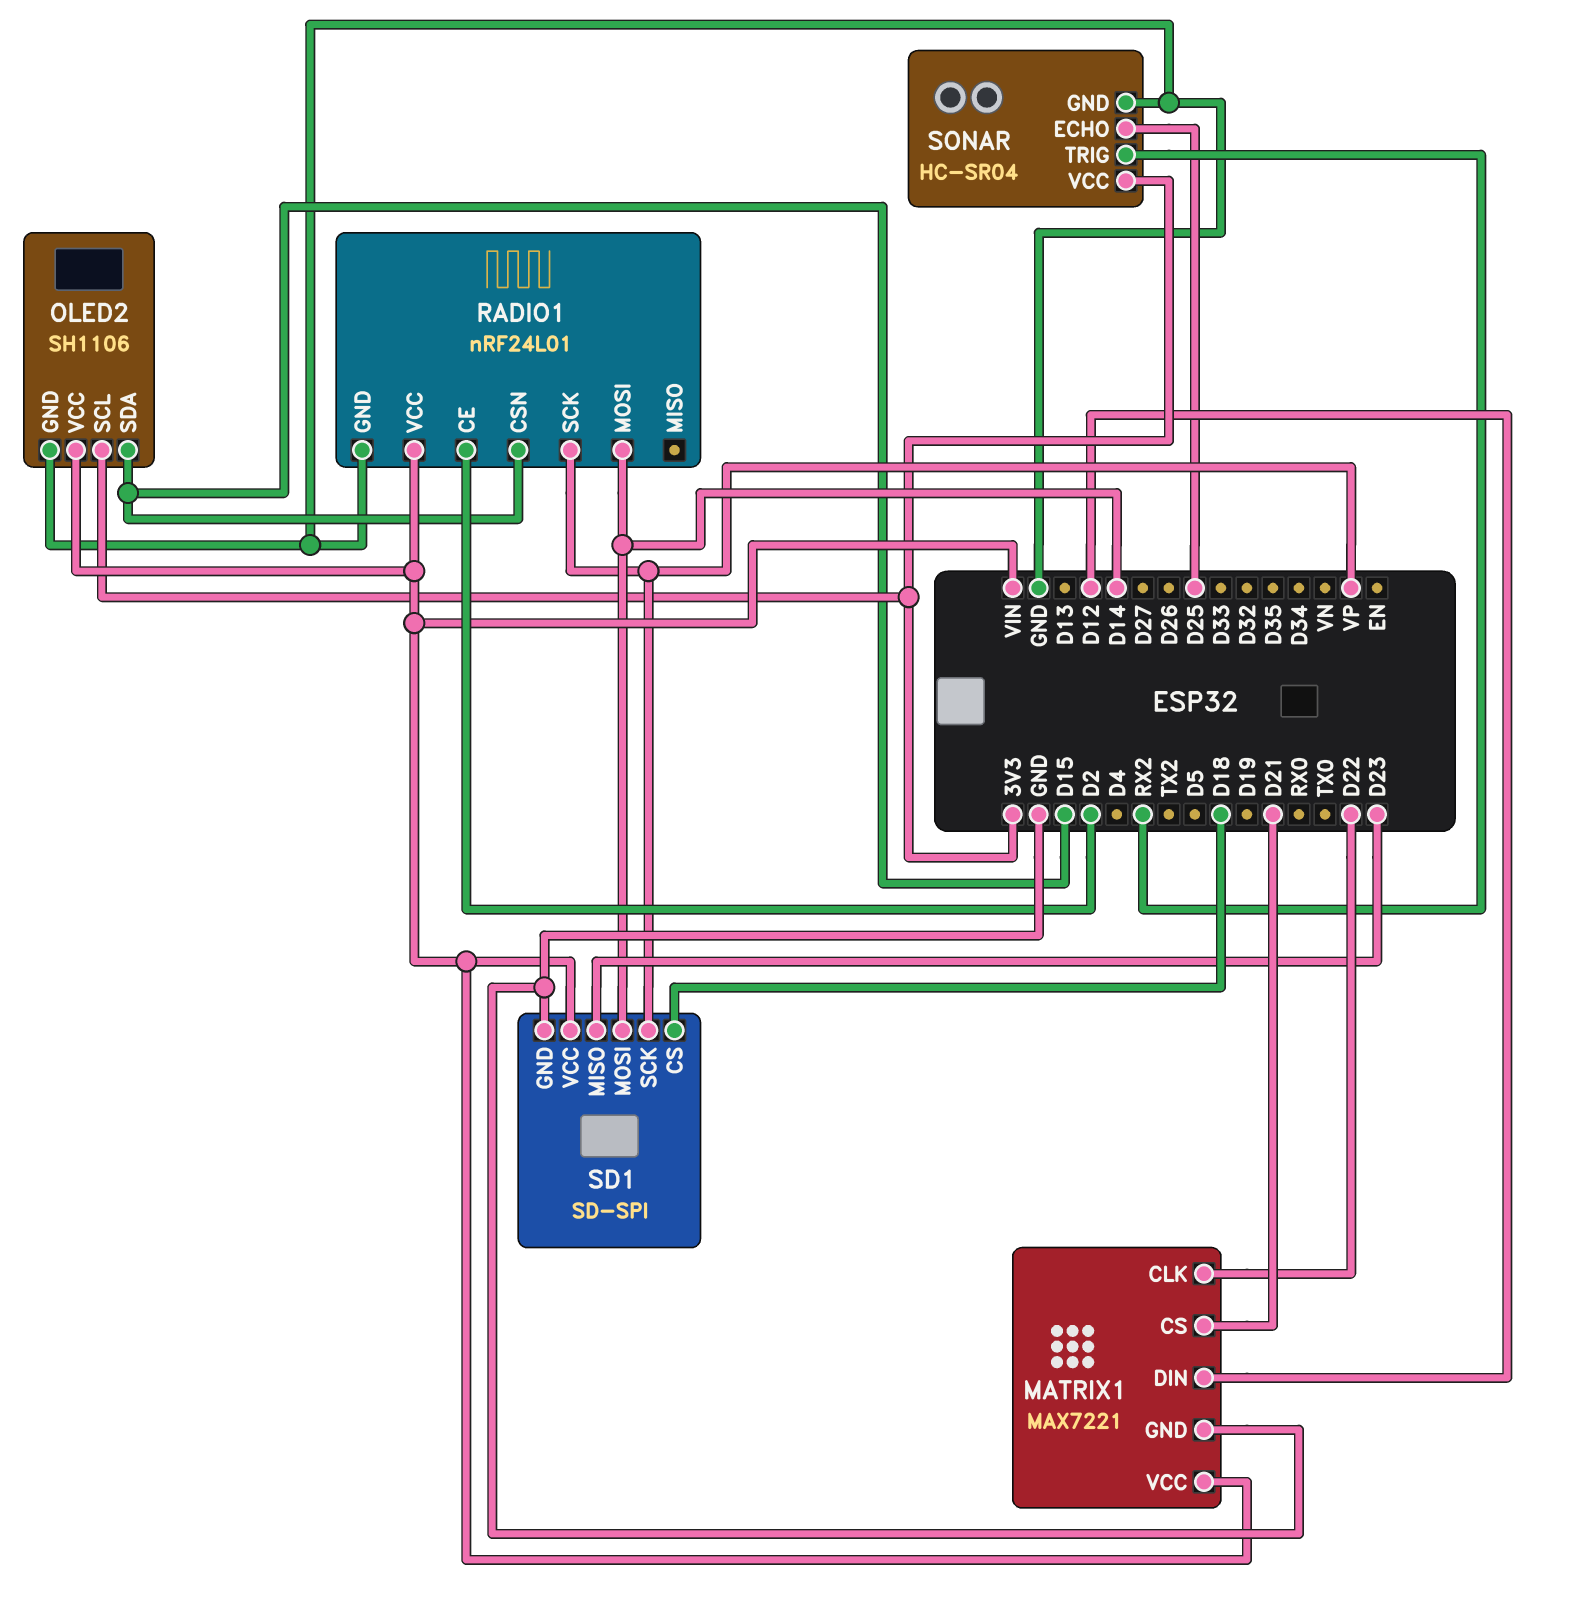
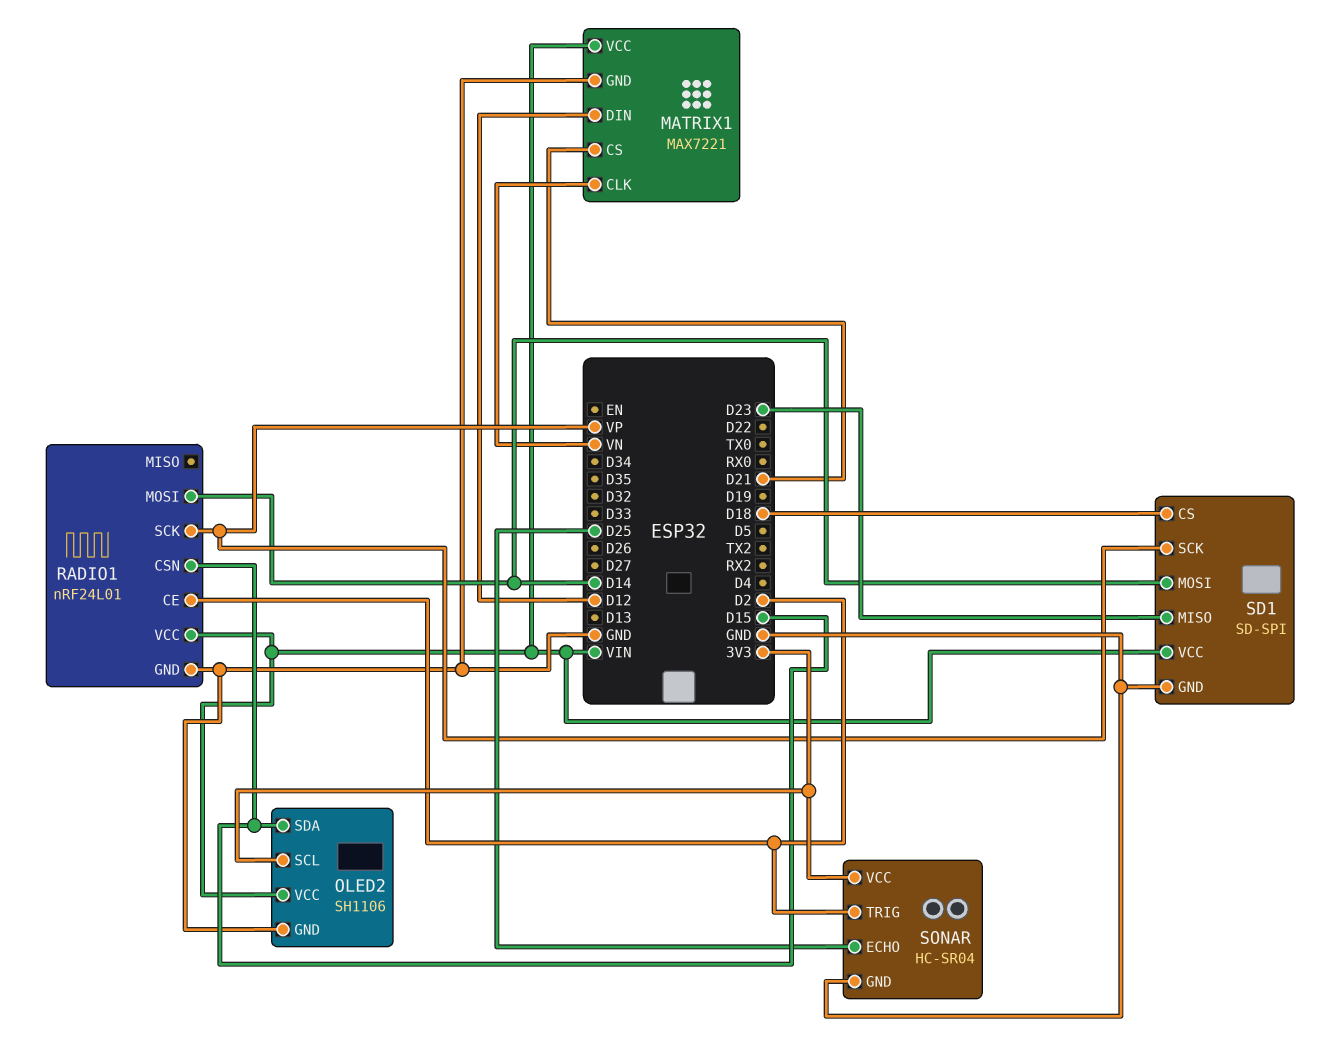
MATRIX1 pin CLK: D22 -> VN
SONAR pin TRIG: RX2 -> D2

